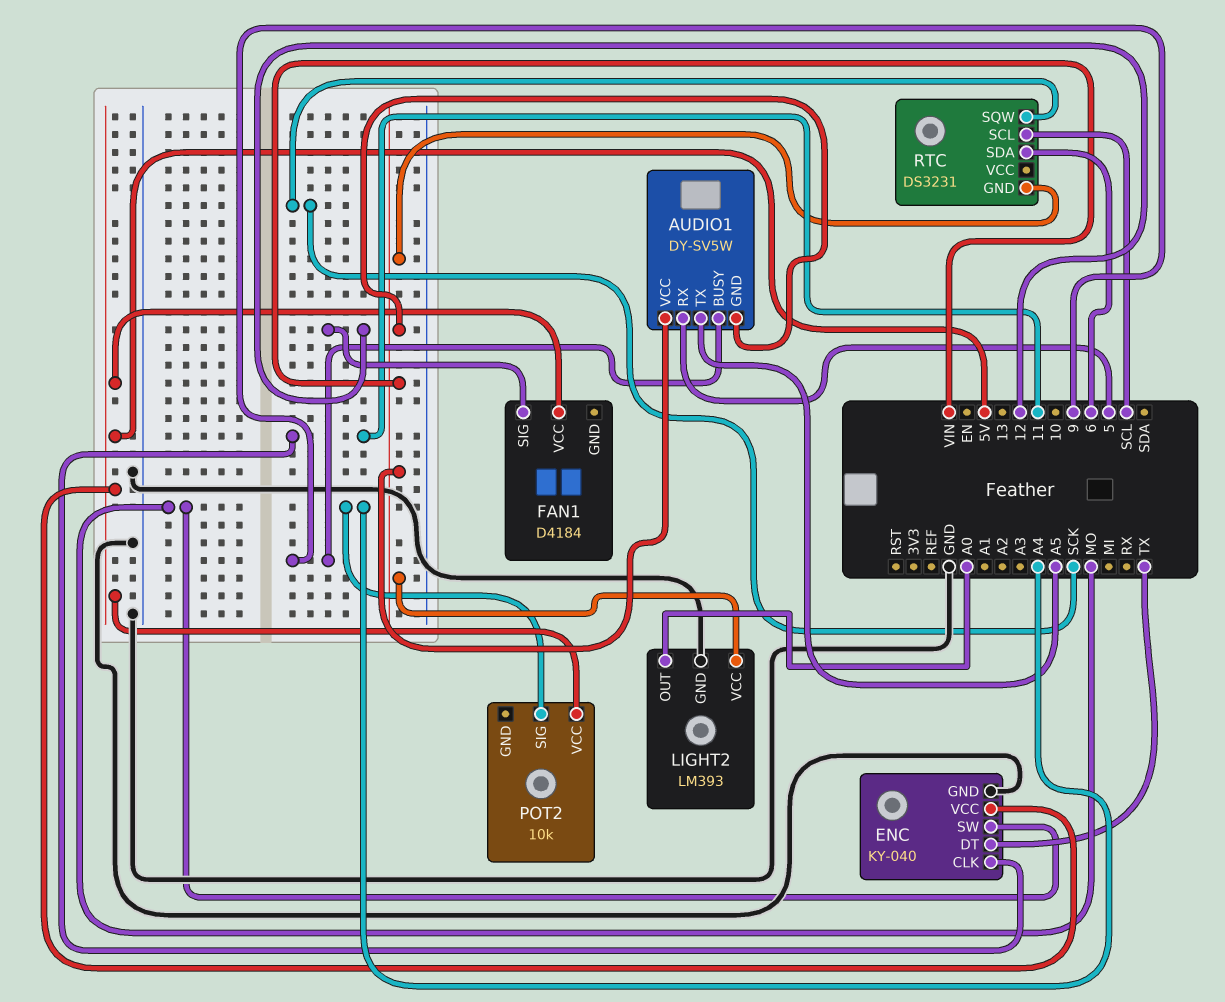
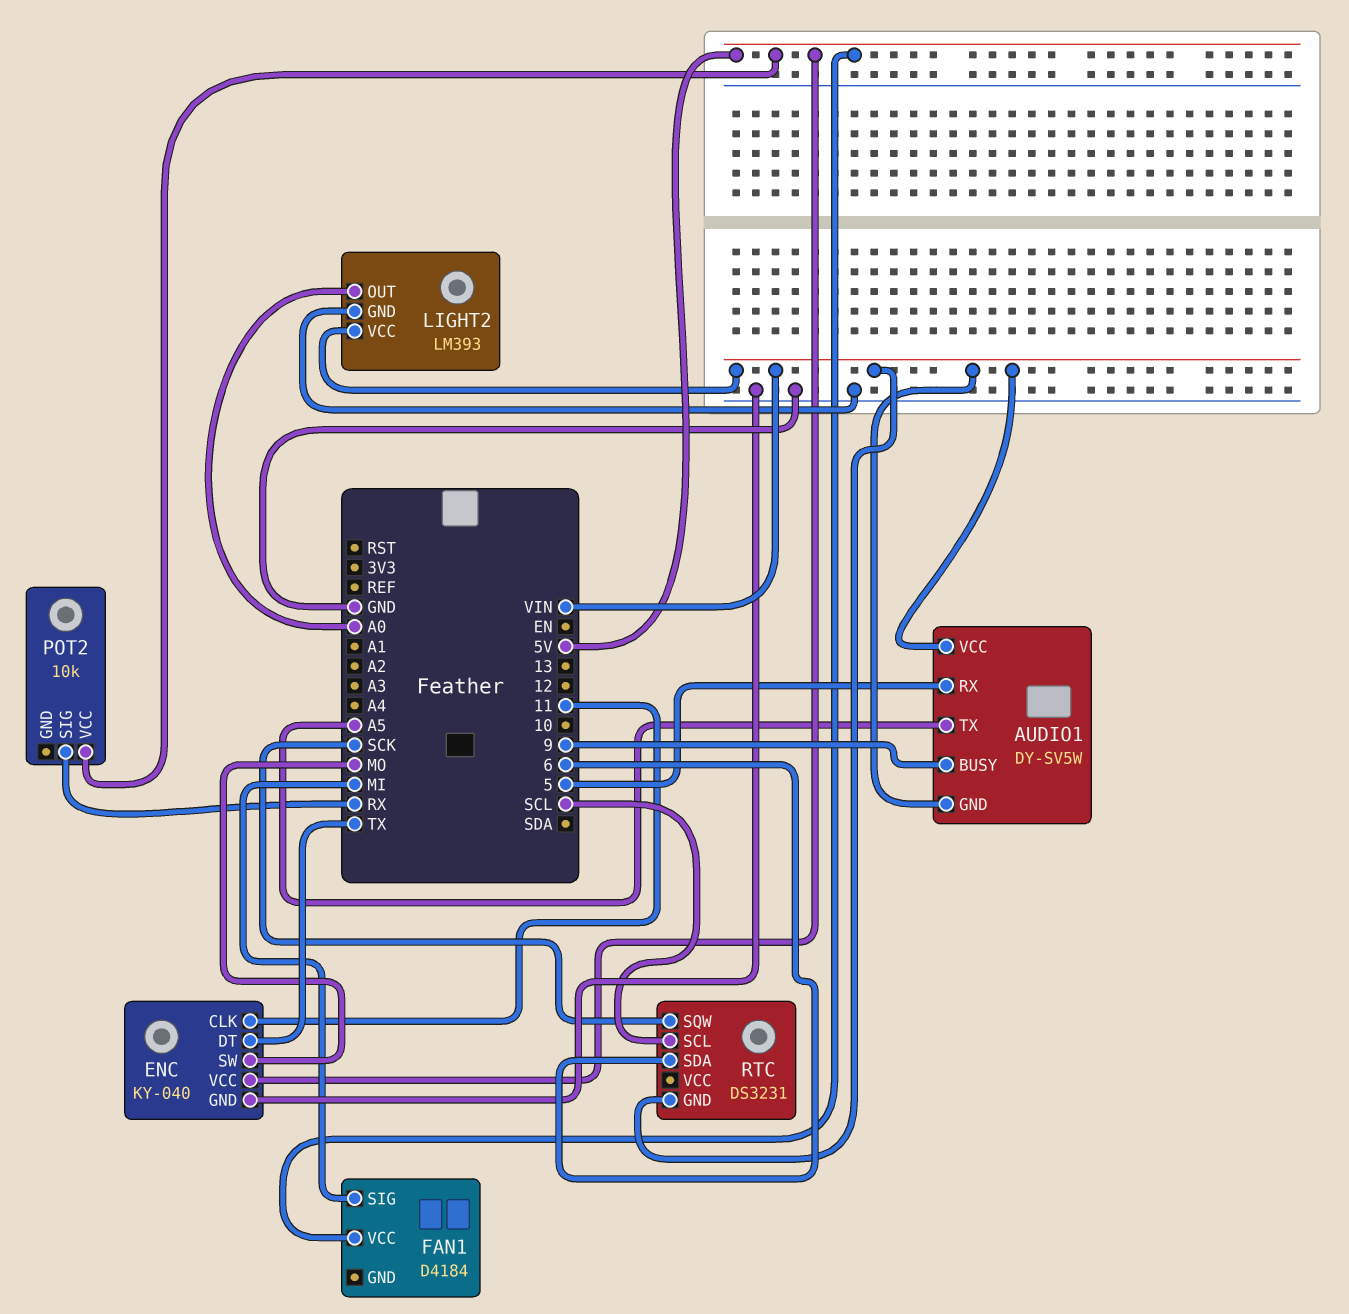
FAN1 pin SIG: 12 -> MI
POT2 pin SIG: A4 -> RX

